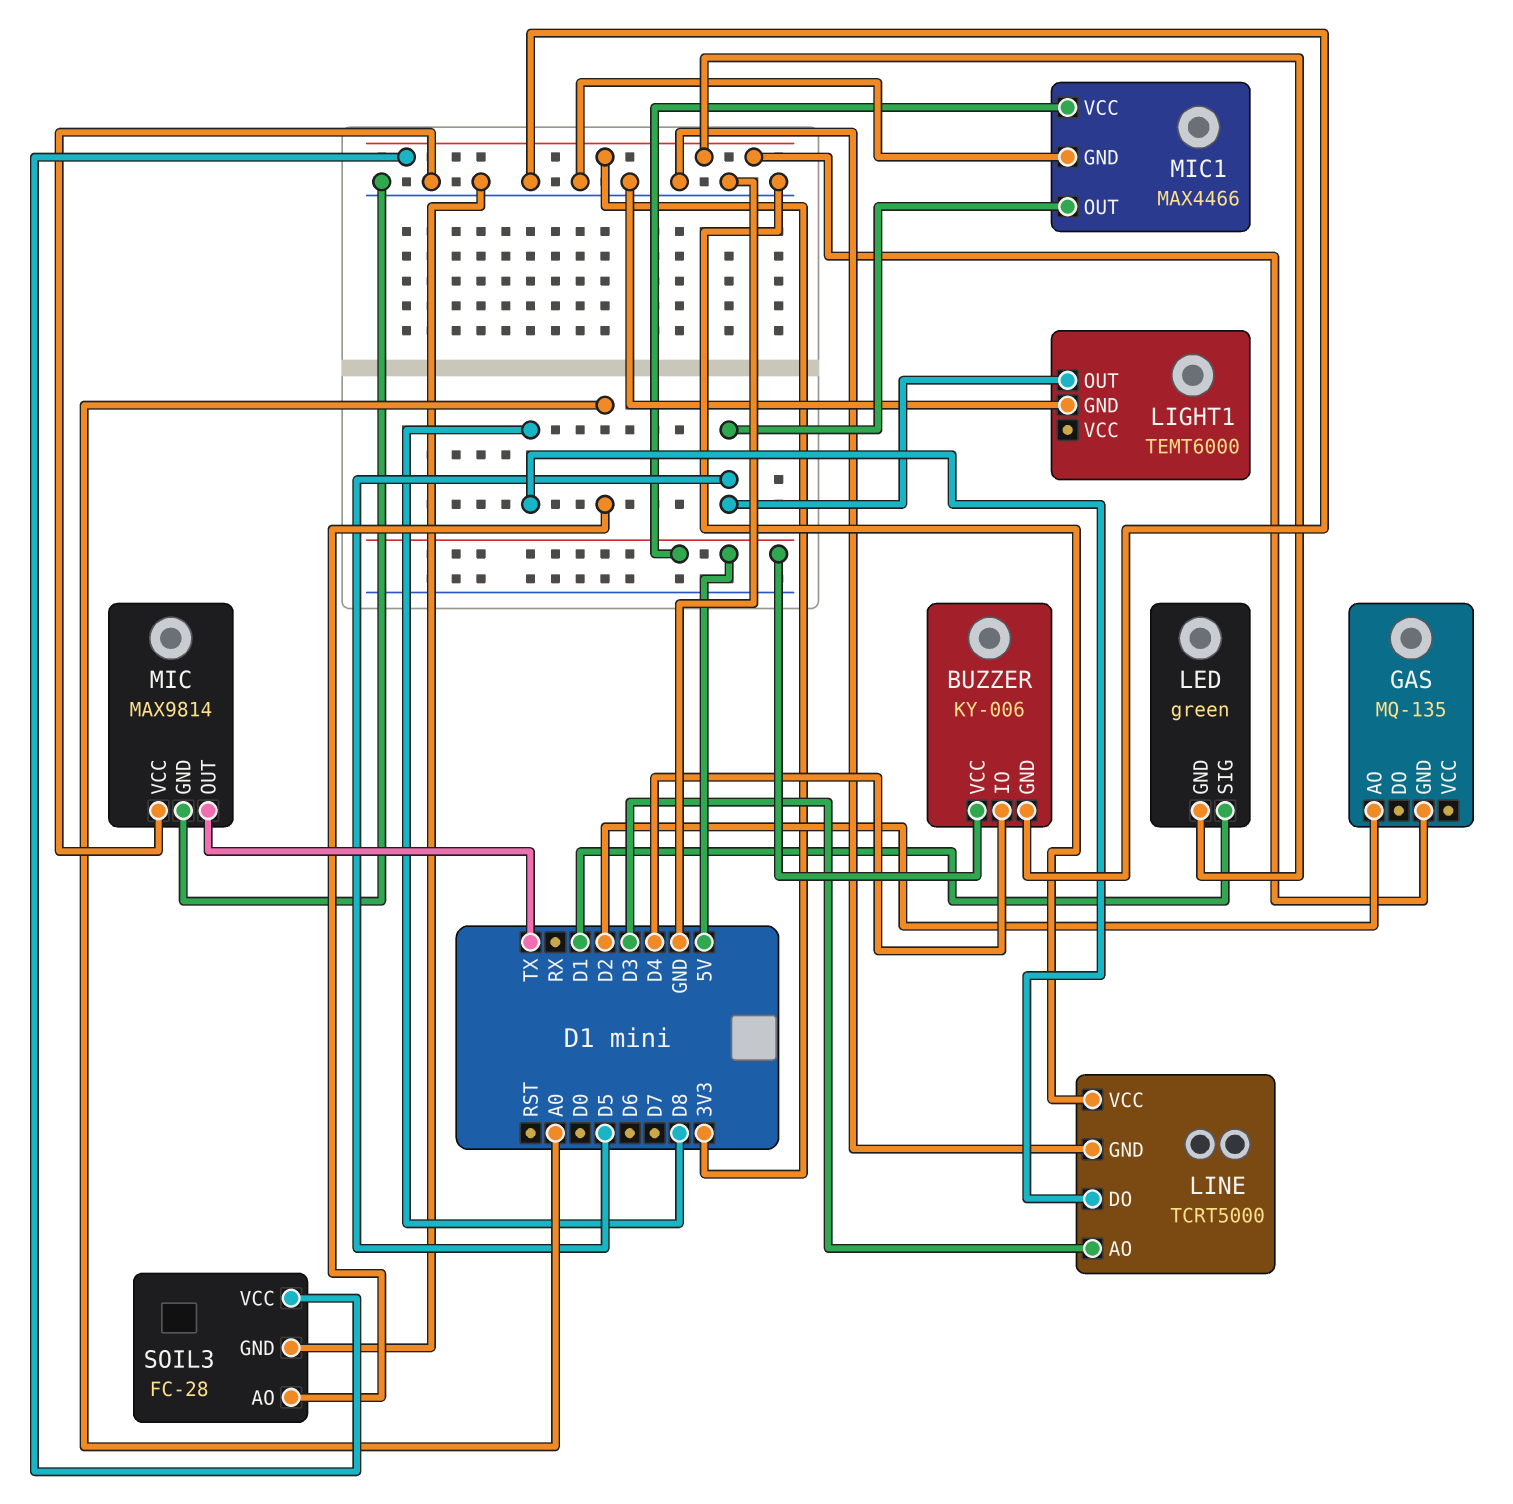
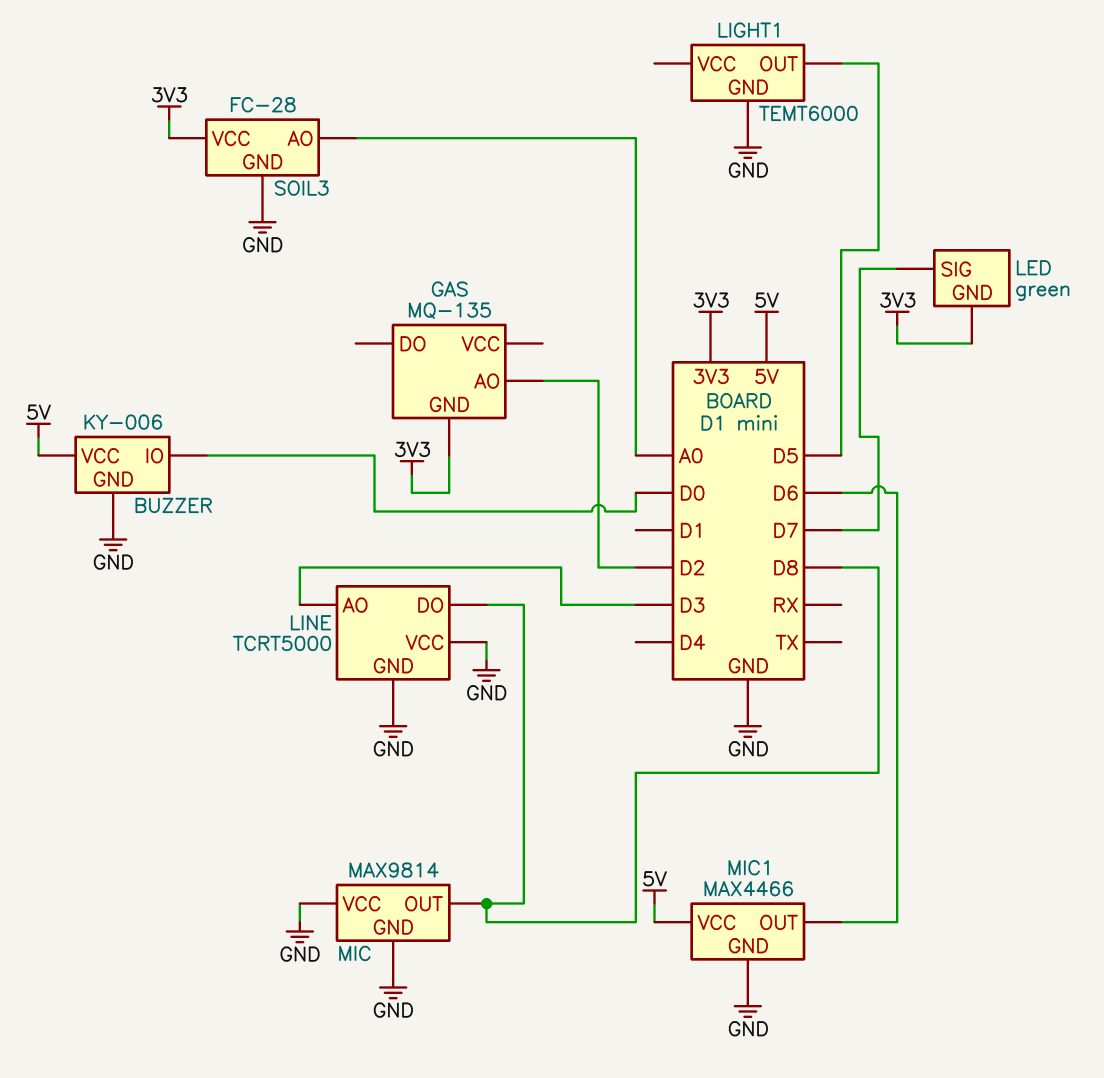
BUZZER pin IO: D4 -> D0
LED pin SIG: D1 -> D7
MIC pin OUT: TX -> D8
MIC1 pin OUT: D5 -> D6

